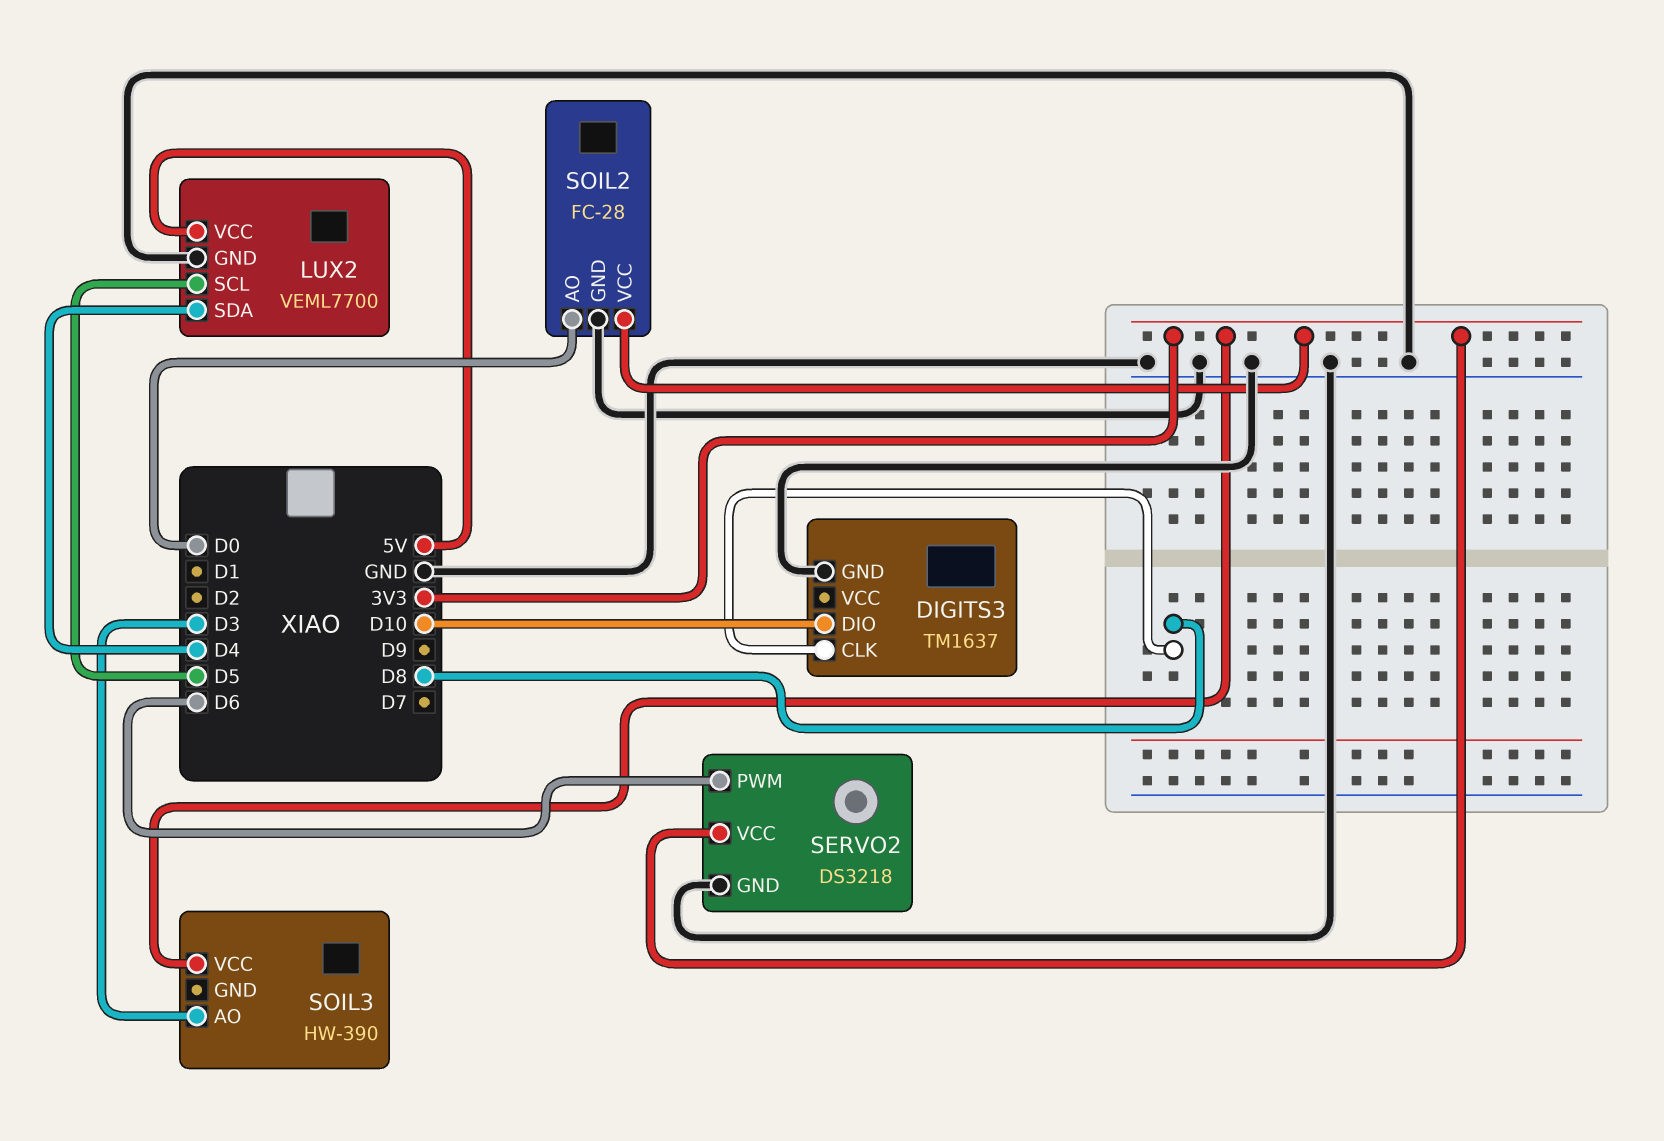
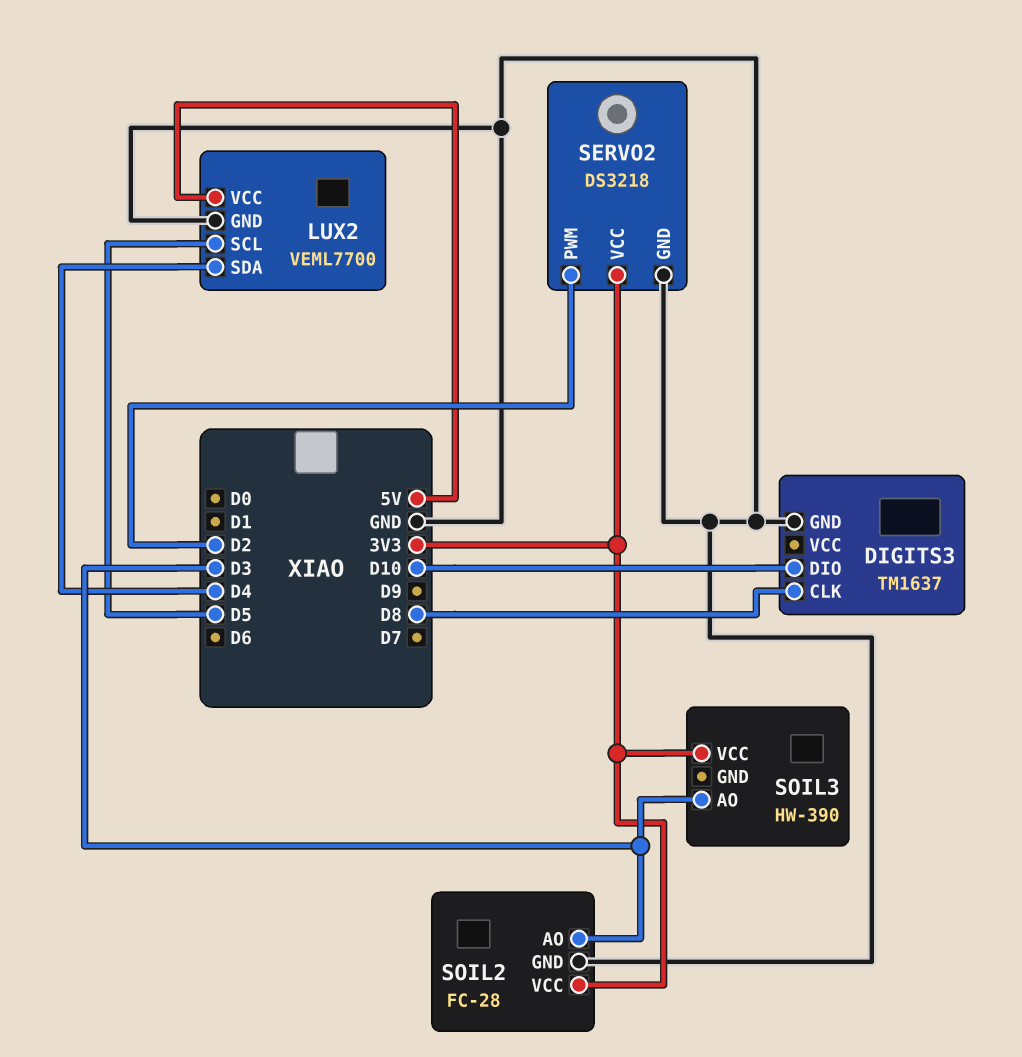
SERVO2 pin PWM: D6 -> D2
SOIL2 pin AO: D0 -> D3

